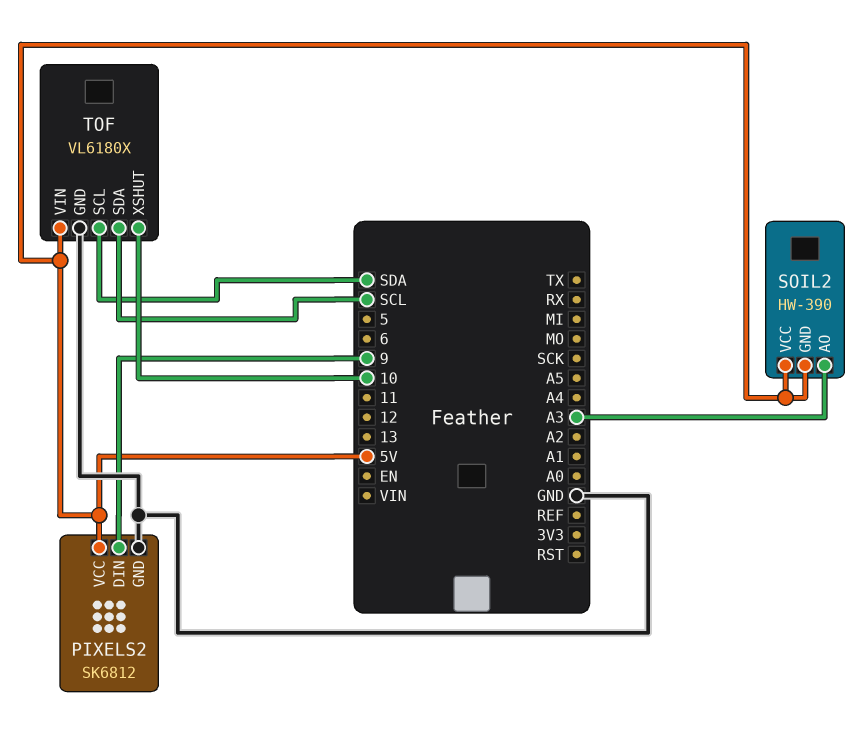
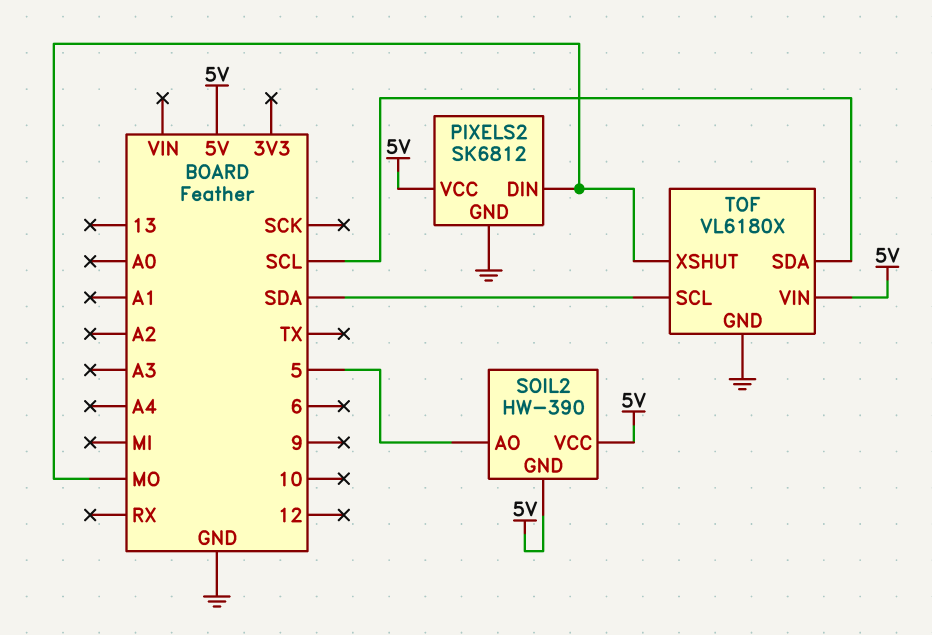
PIXELS2 pin DIN: 9 -> MO
SOIL2 pin AO: A3 -> 5
TOF pin XSHUT: 10 -> MO

